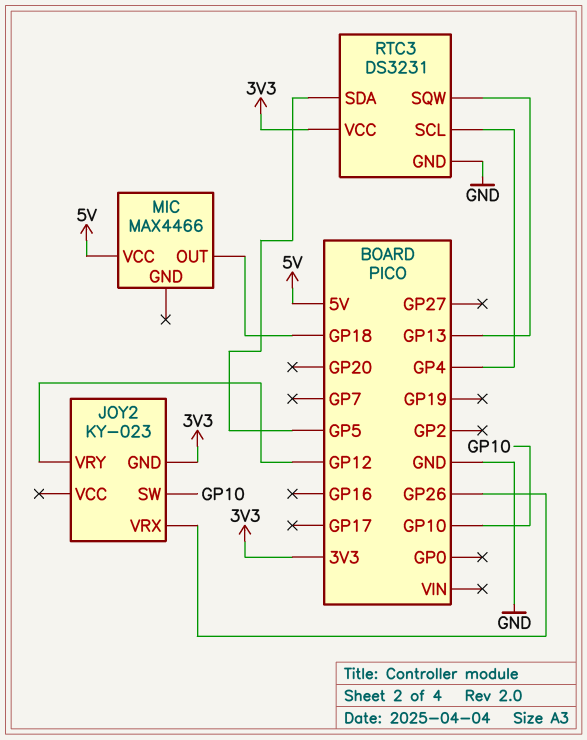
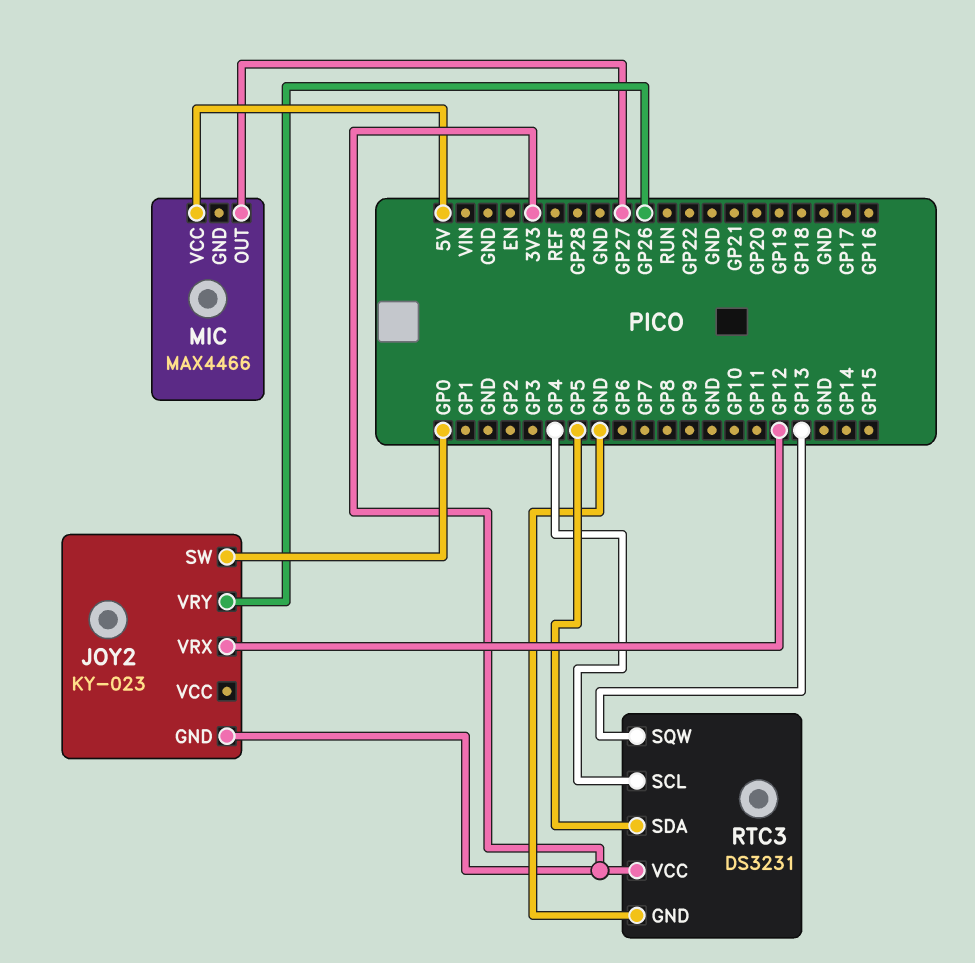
JOY2 pin SW: GP10 -> GP0
JOY2 pin VRX: GP26 -> GP12
JOY2 pin VRY: GP12 -> GP26
MIC pin OUT: GP18 -> GP27

